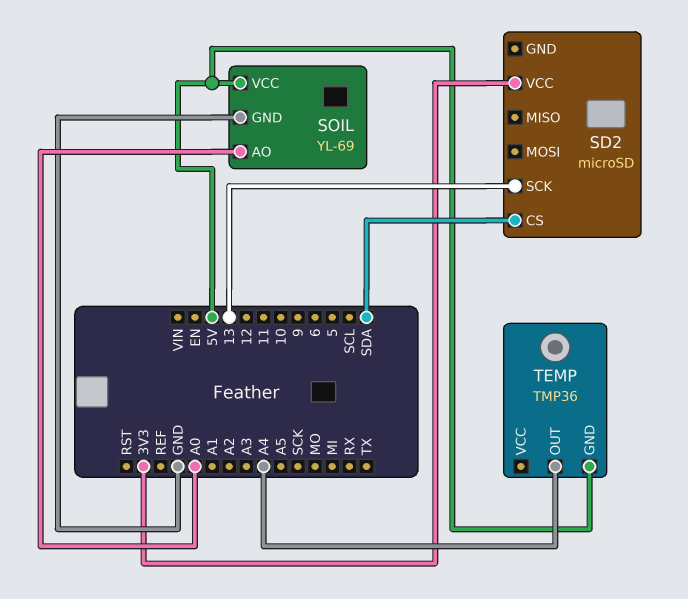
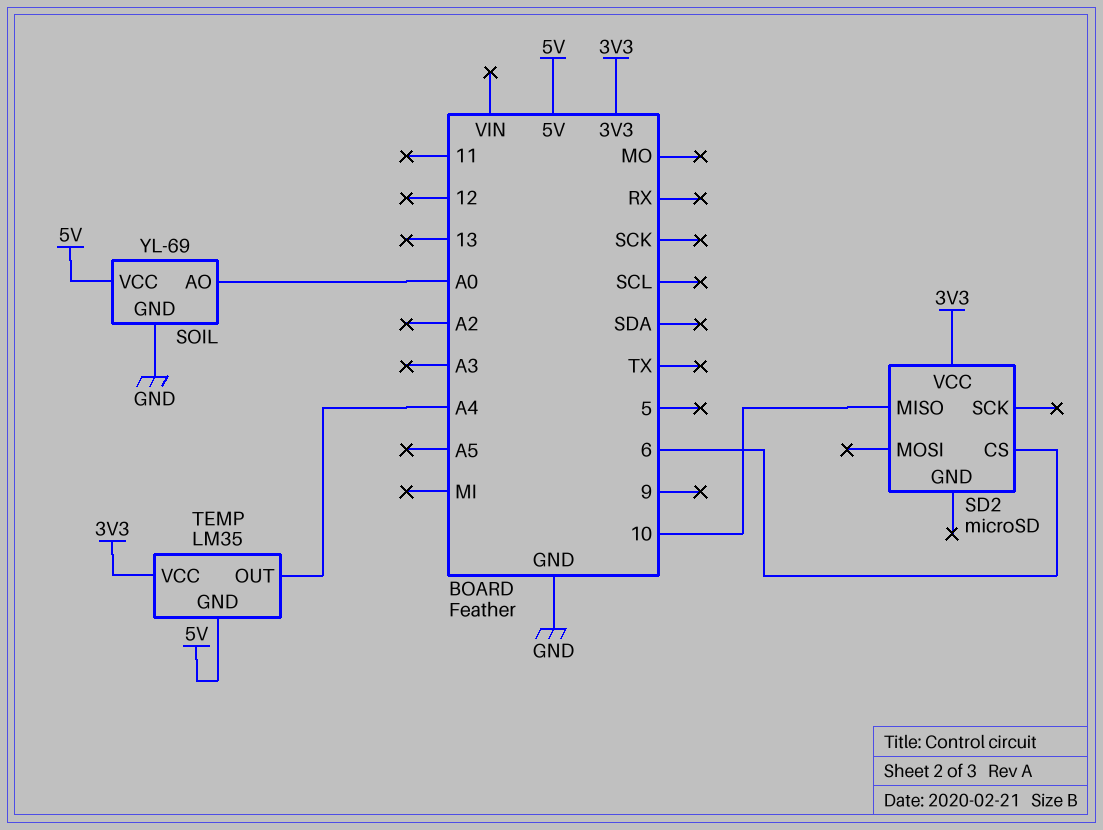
SD2 pin CS: SDA -> 6
SD2 pin MISO: none -> 10
SD2 pin SCK: 13 -> none
TEMP: TMP36 -> LM35
TEMP pin VCC: none -> 3V3

